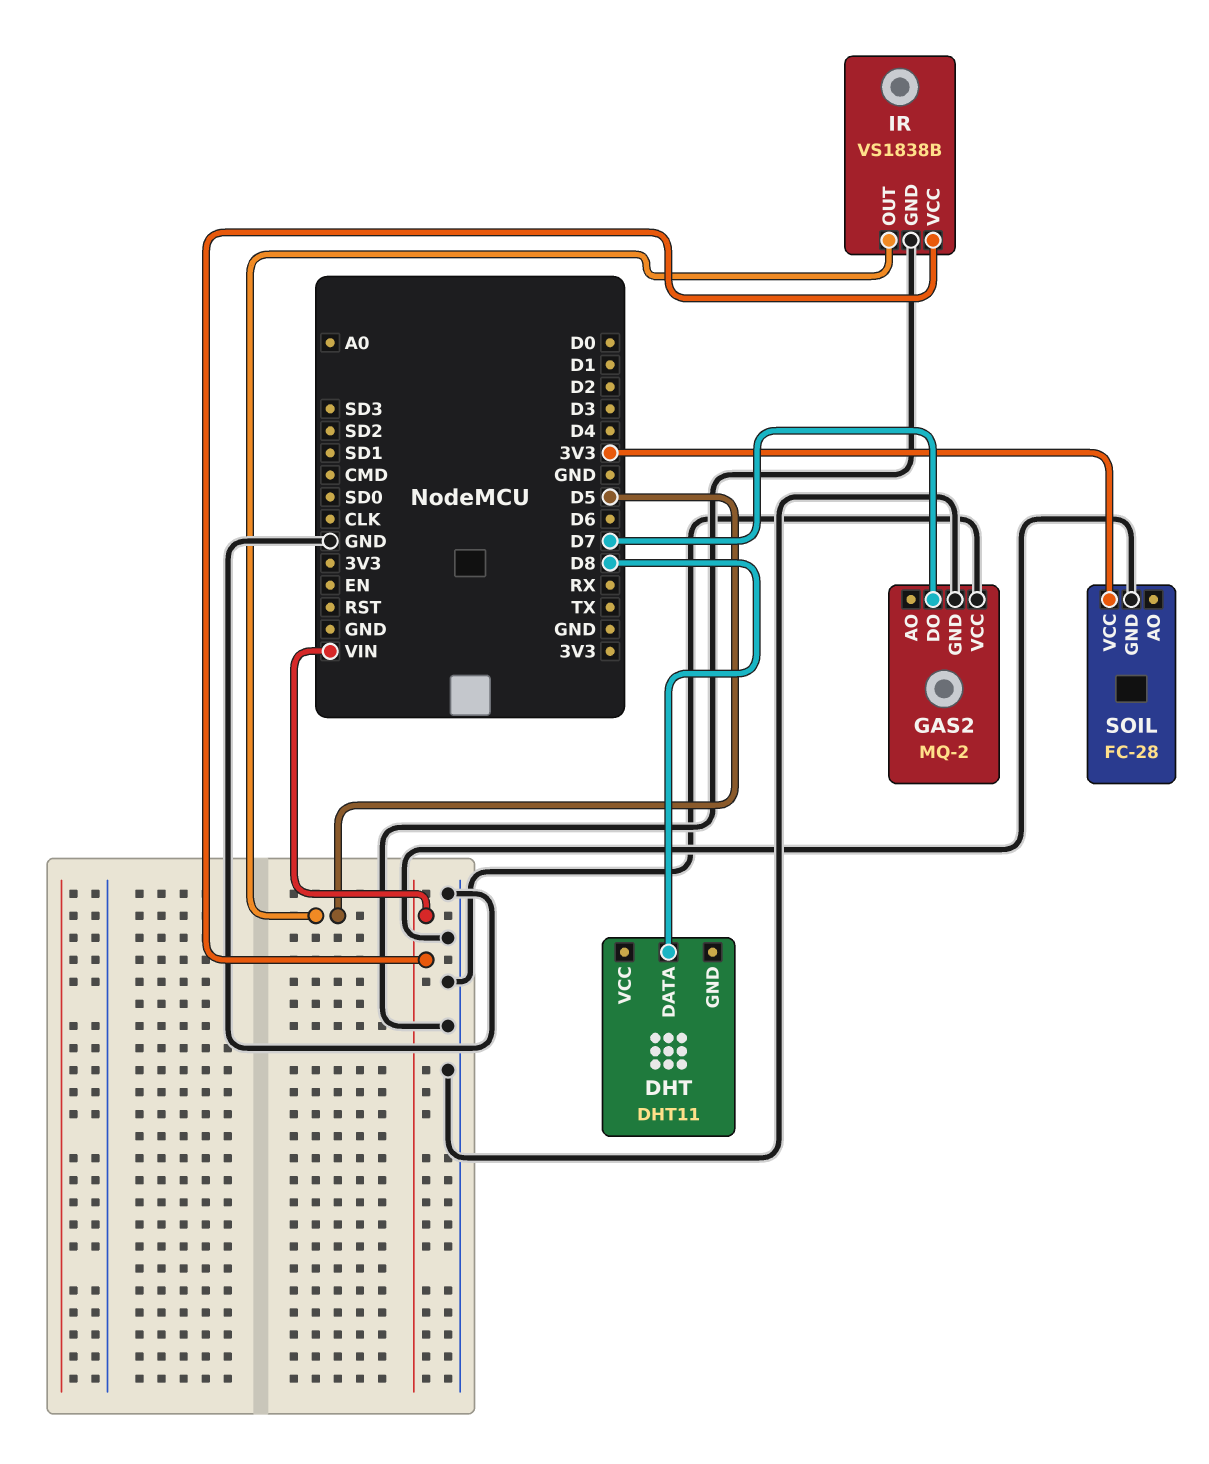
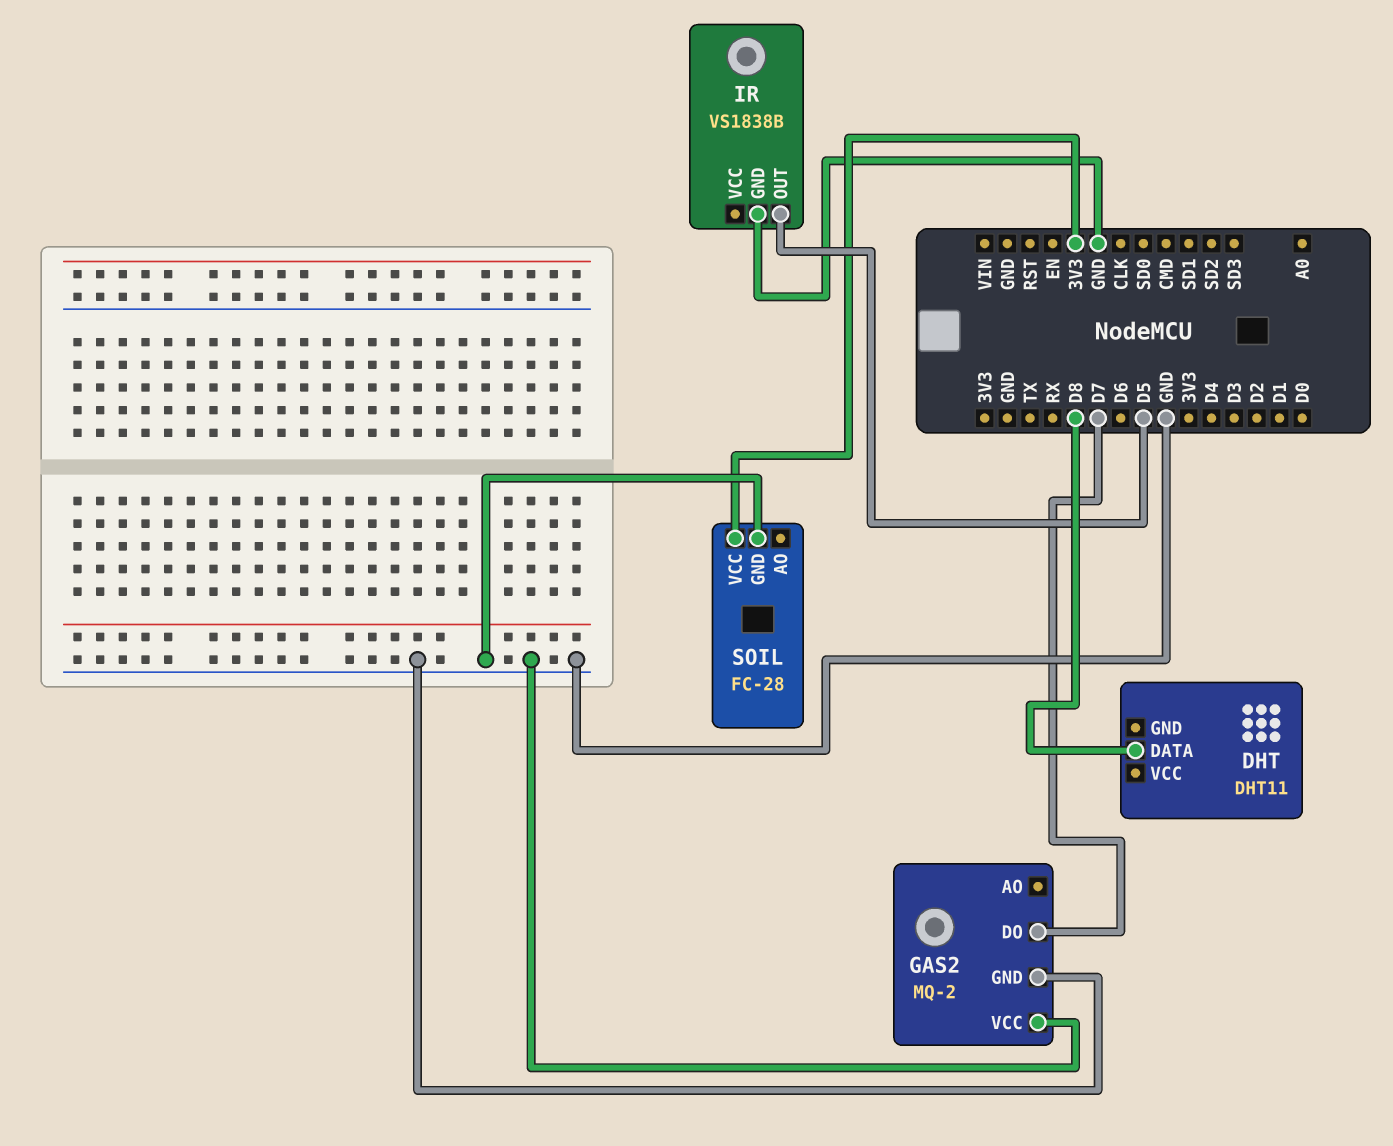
IR pin VCC: VIN -> none

